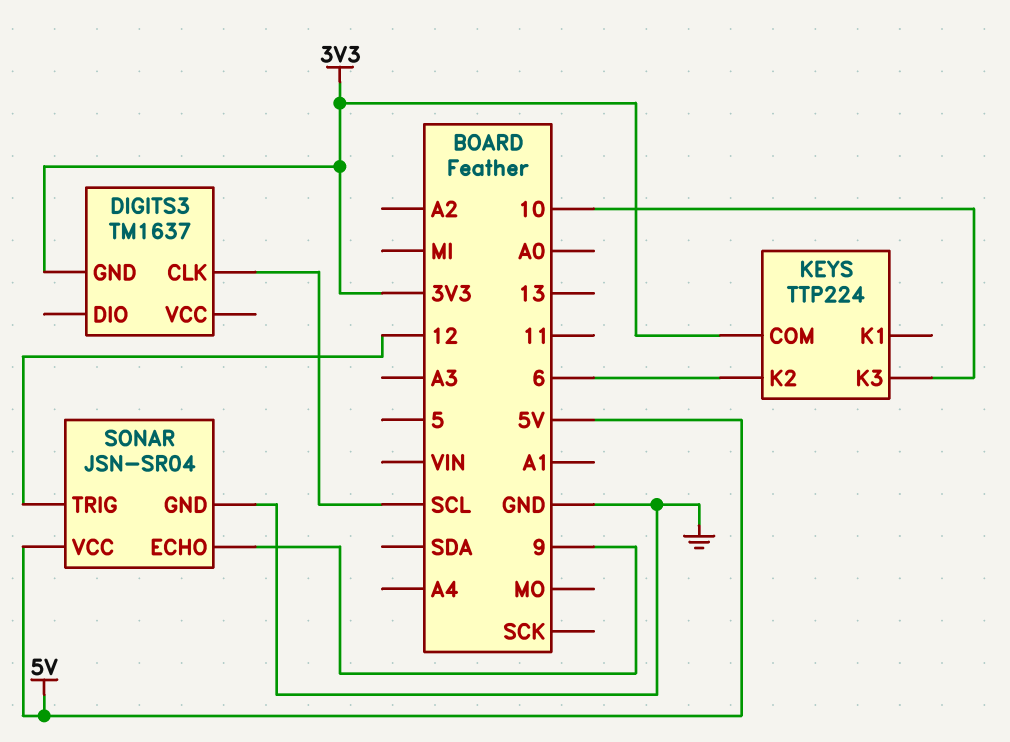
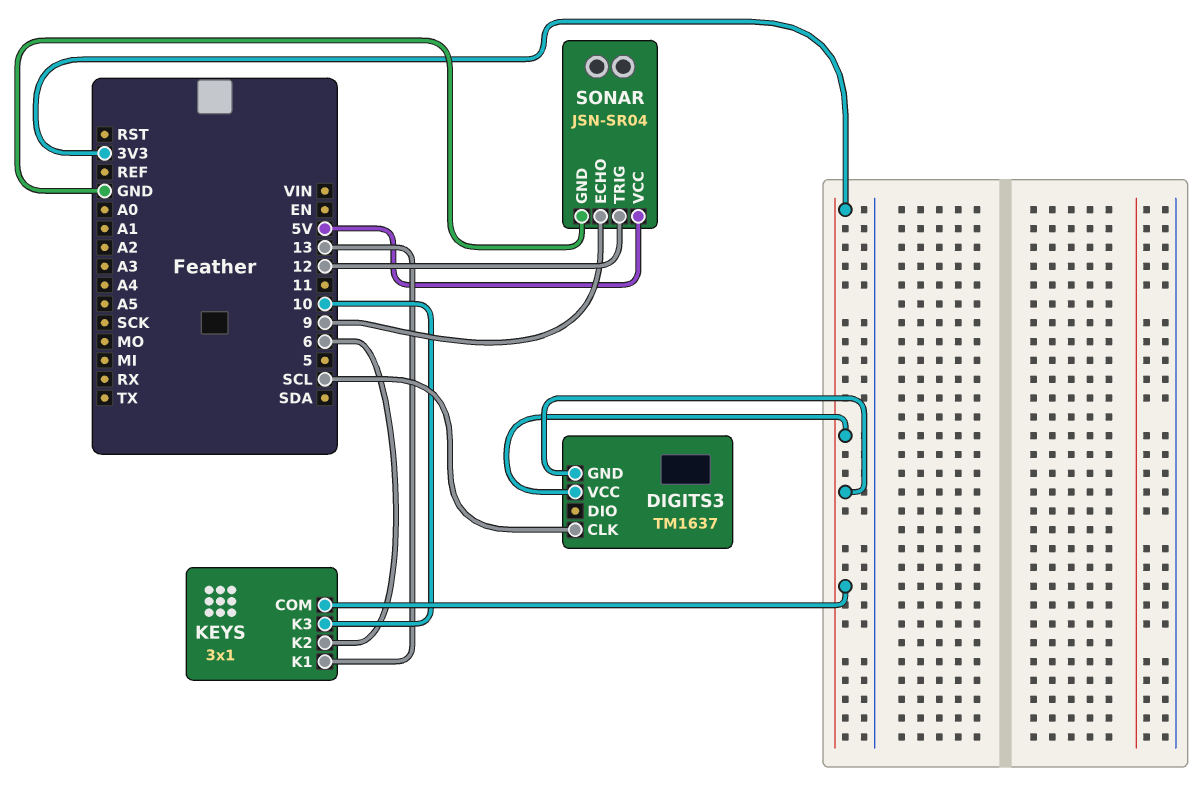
DIGITS3 pin VCC: none -> 3V3
KEYS: TTP224 -> 3x1
KEYS pin K1: none -> 13

